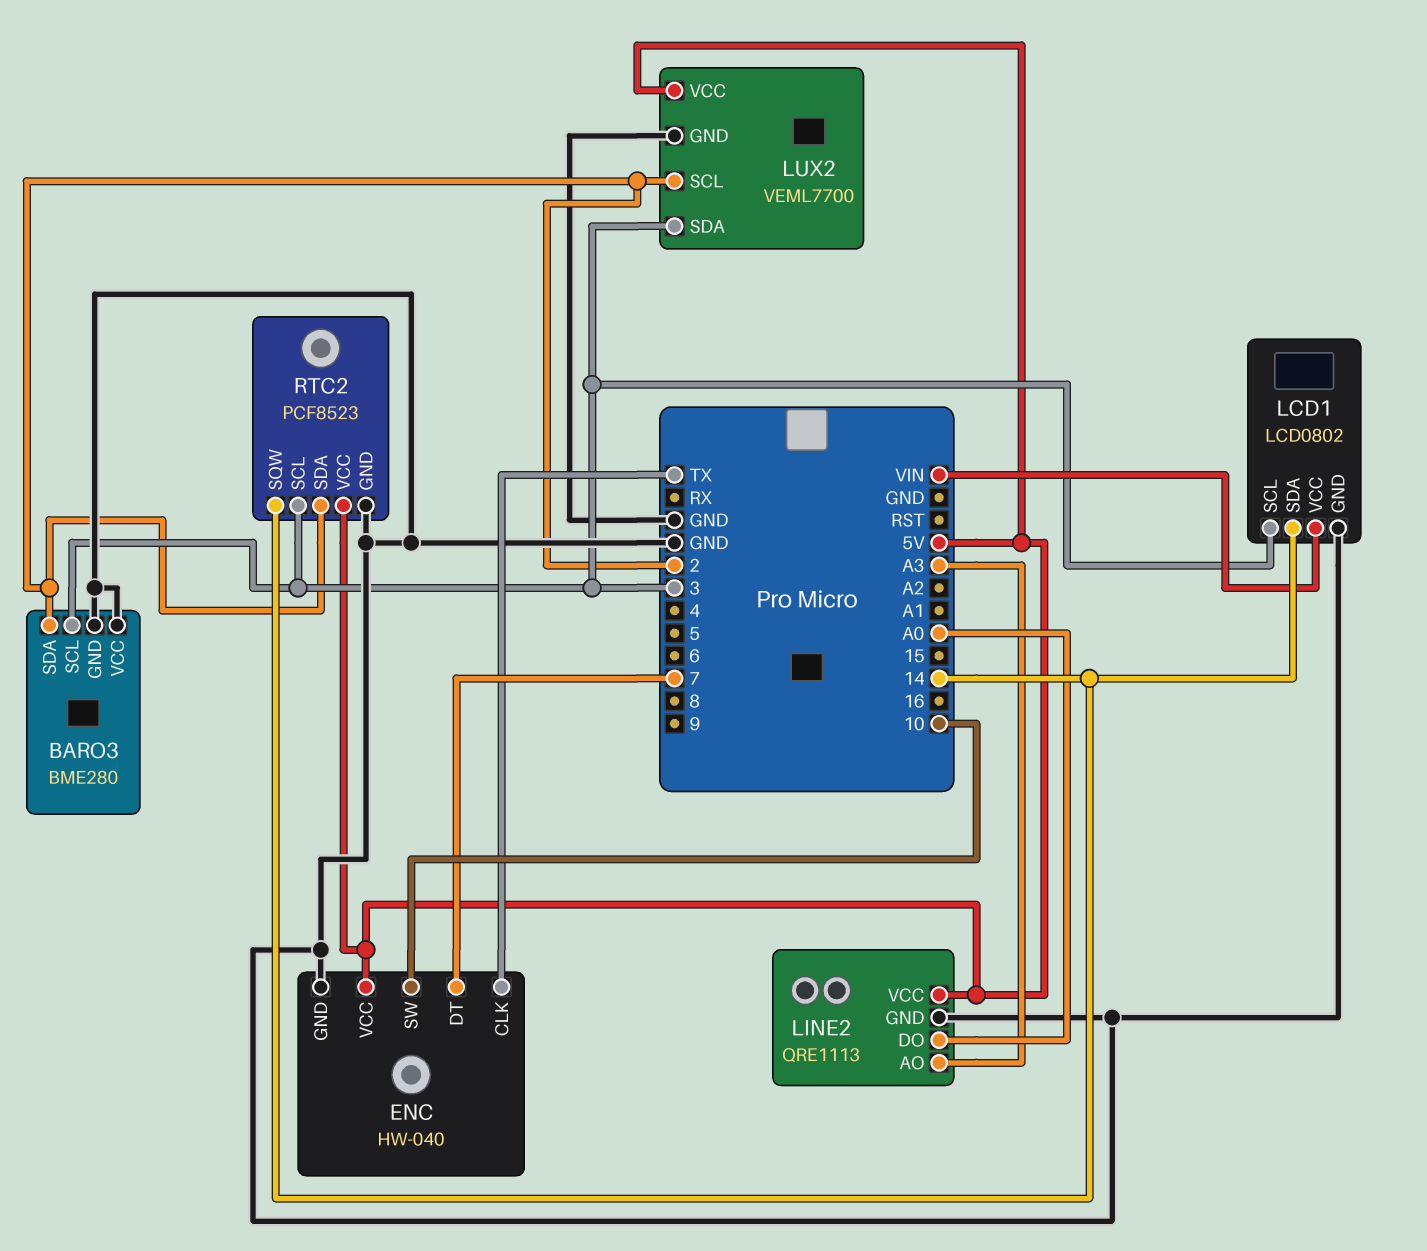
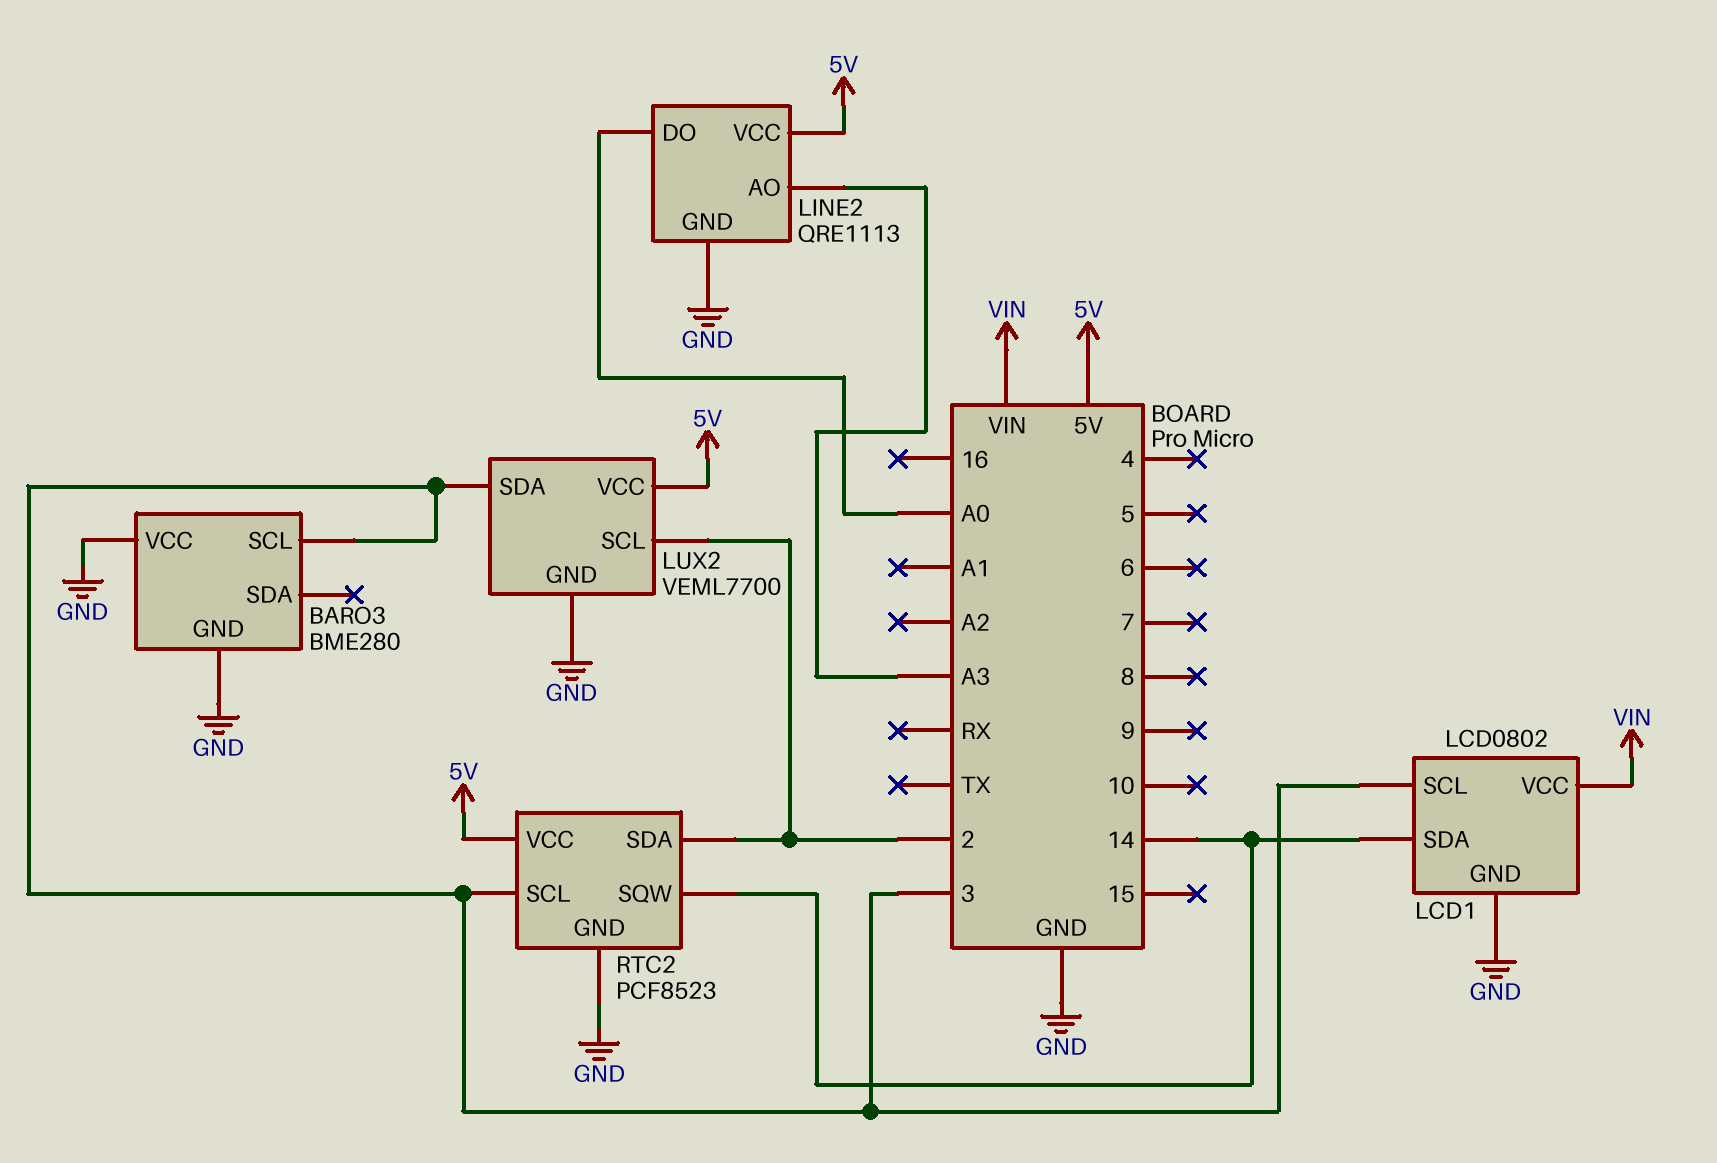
BARO3 pin SDA: 2 -> none
ENC: HW-040 -> none
ENC pin CLK: TX -> none
ENC pin DT: 7 -> none
ENC pin GND: GND -> none
ENC pin SW: 10 -> none
ENC pin VCC: 5V -> none

